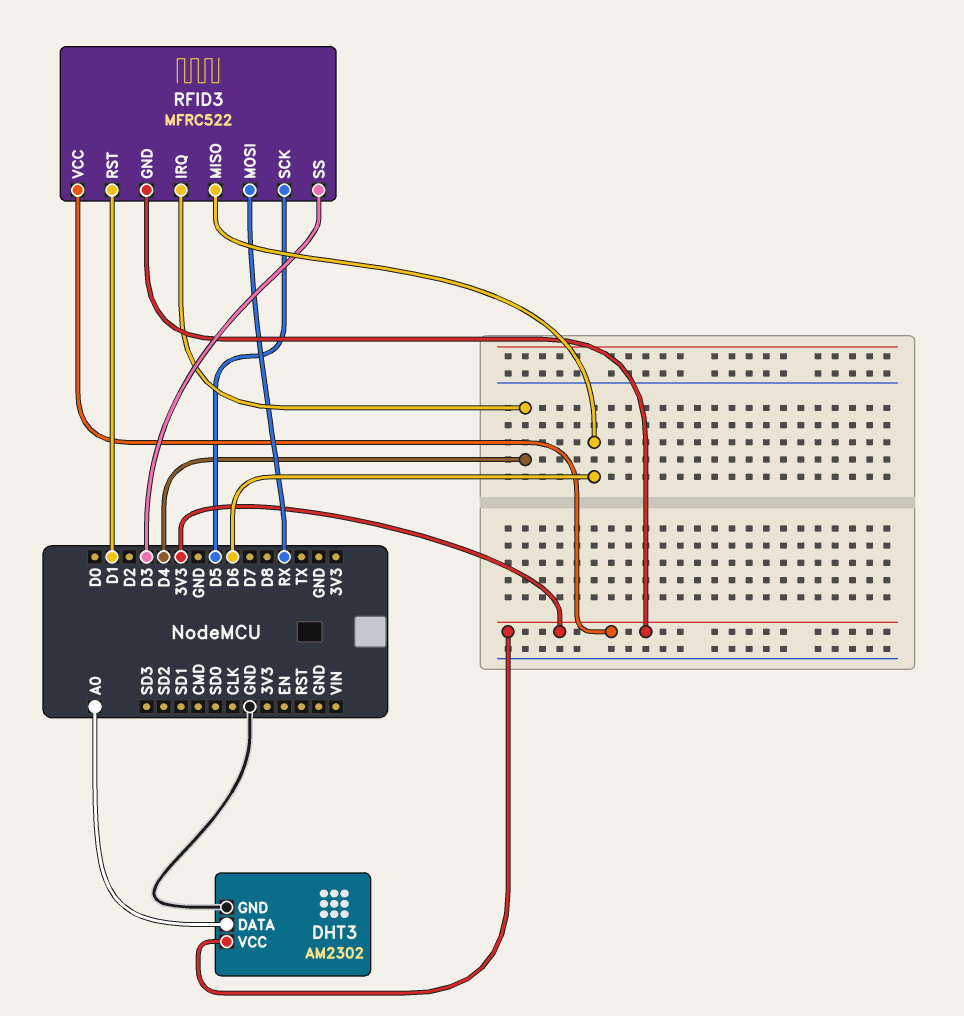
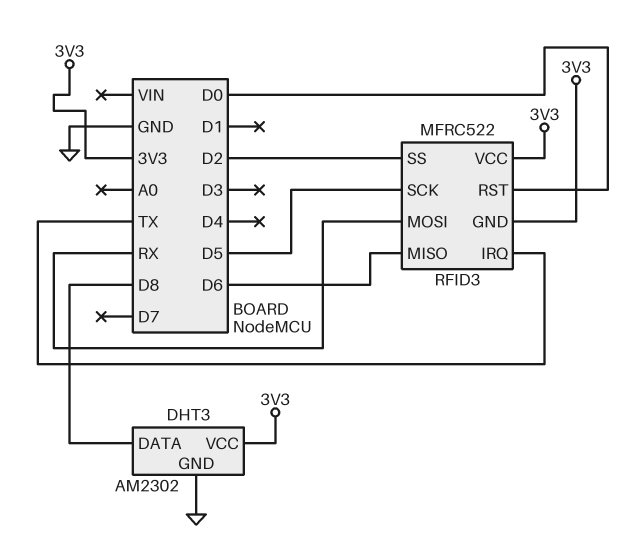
DHT3 pin DATA: A0 -> D8
RFID3 pin IRQ: D4 -> TX
RFID3 pin RST: D1 -> D0
RFID3 pin SS: D3 -> D2

